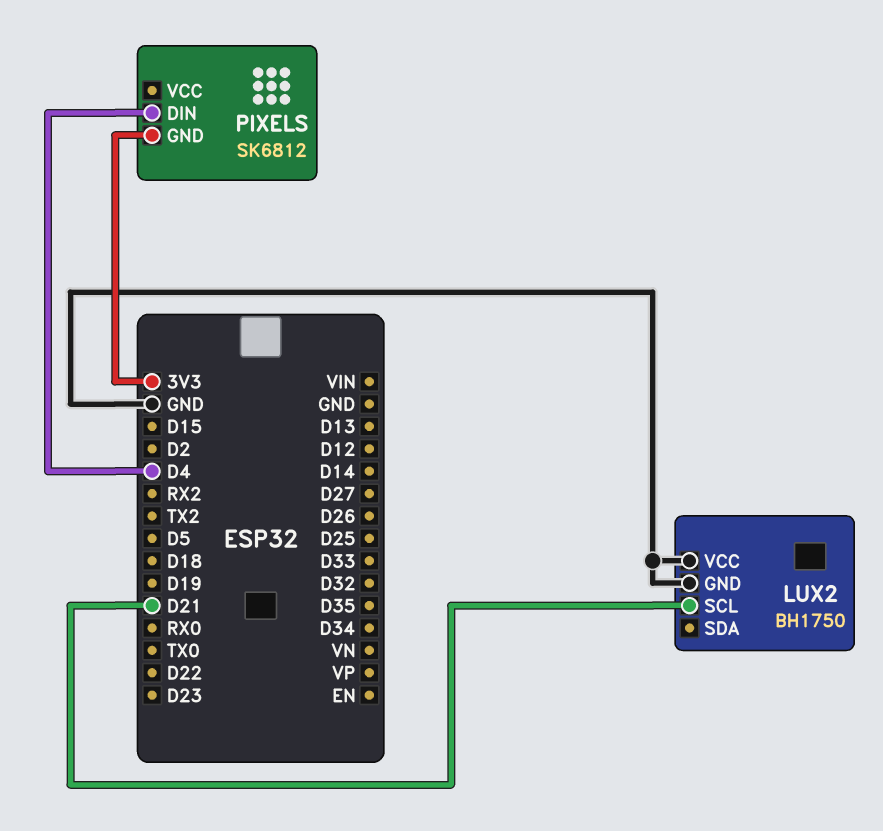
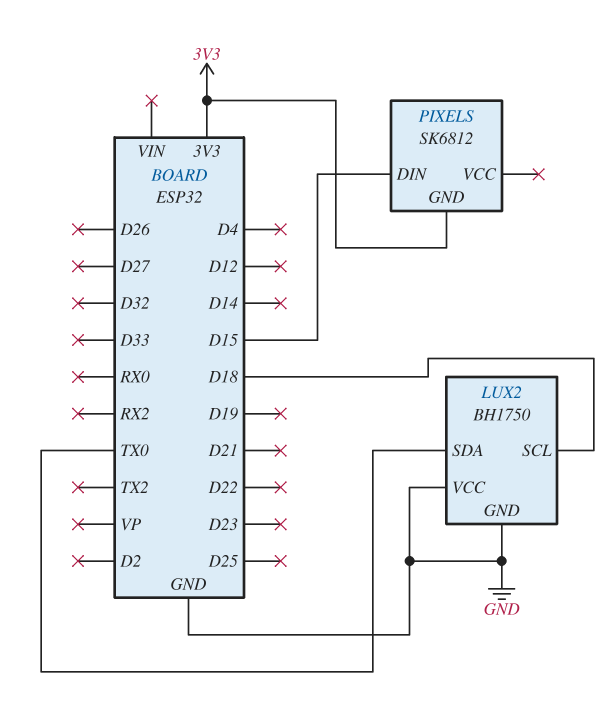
LUX2 pin SCL: D21 -> D18
LUX2 pin SDA: none -> TX0
PIXELS pin DIN: D4 -> D15

